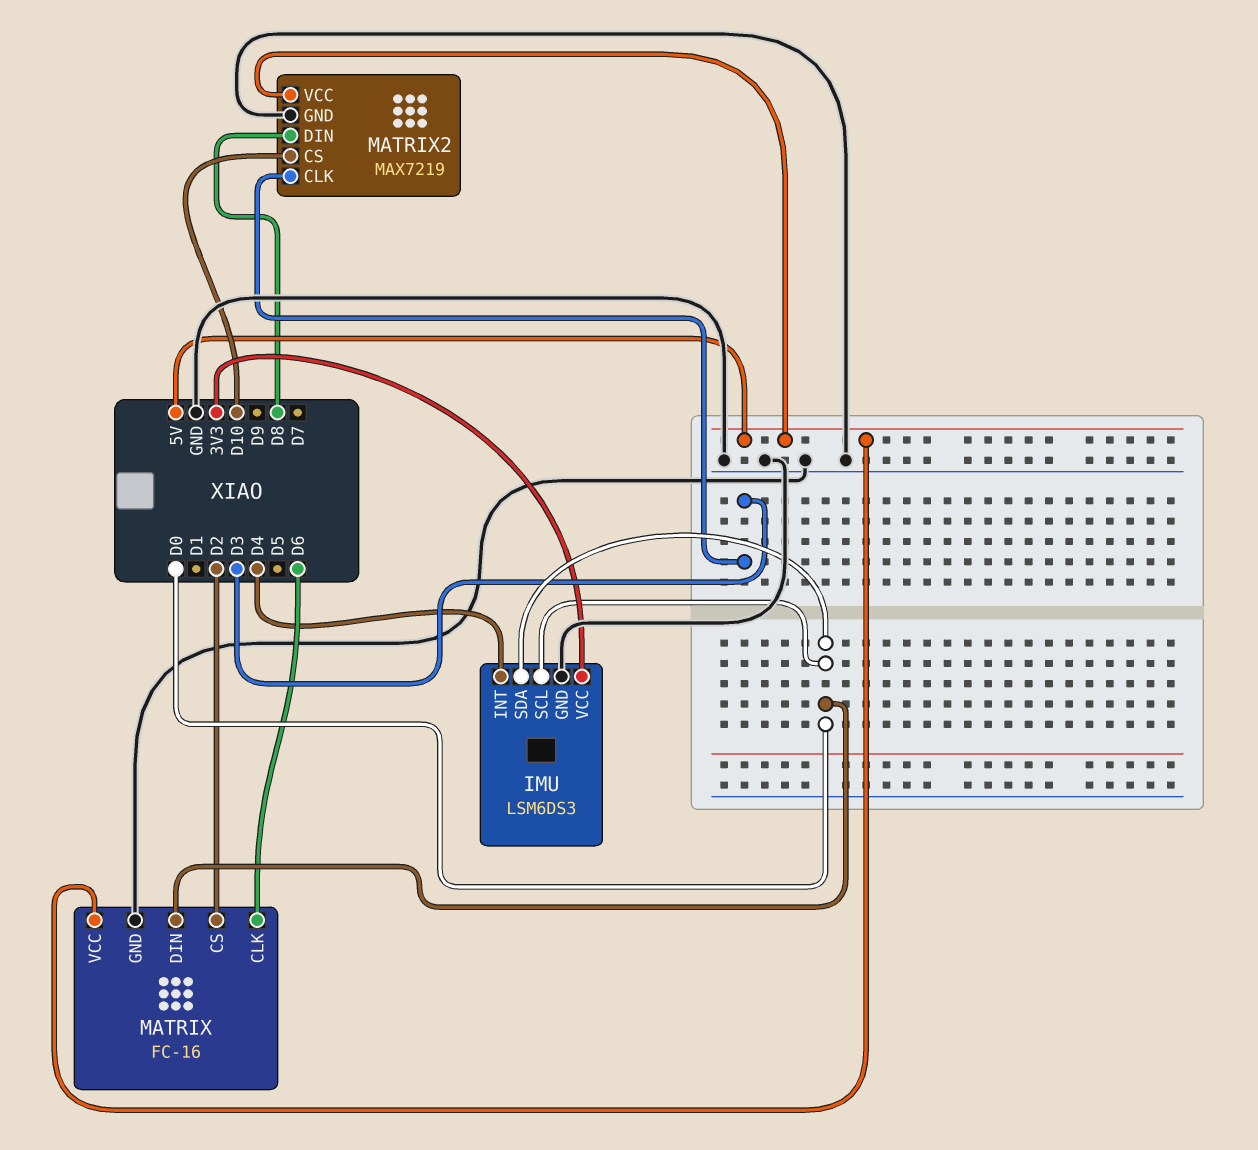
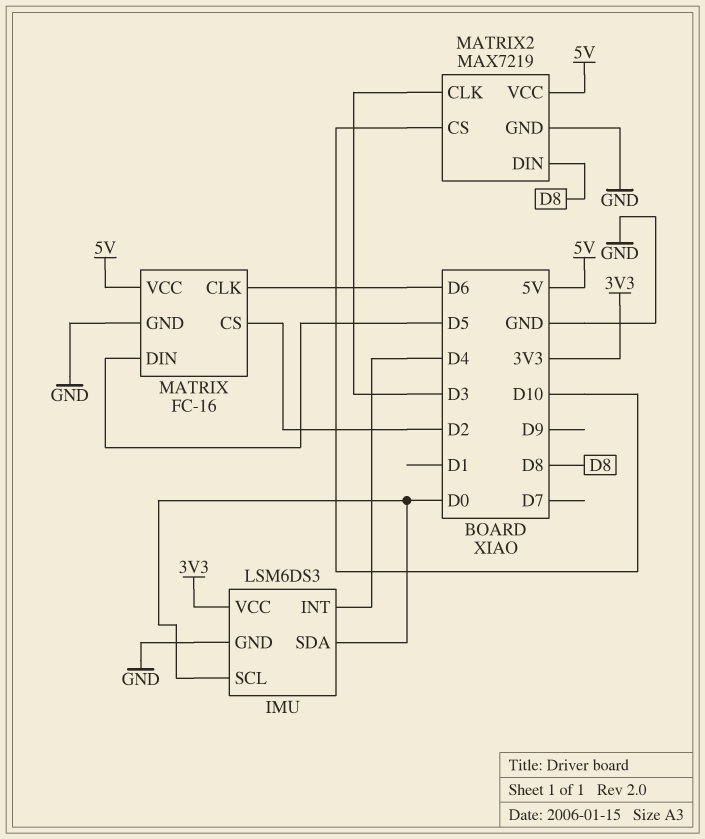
MATRIX pin DIN: D0 -> D5

